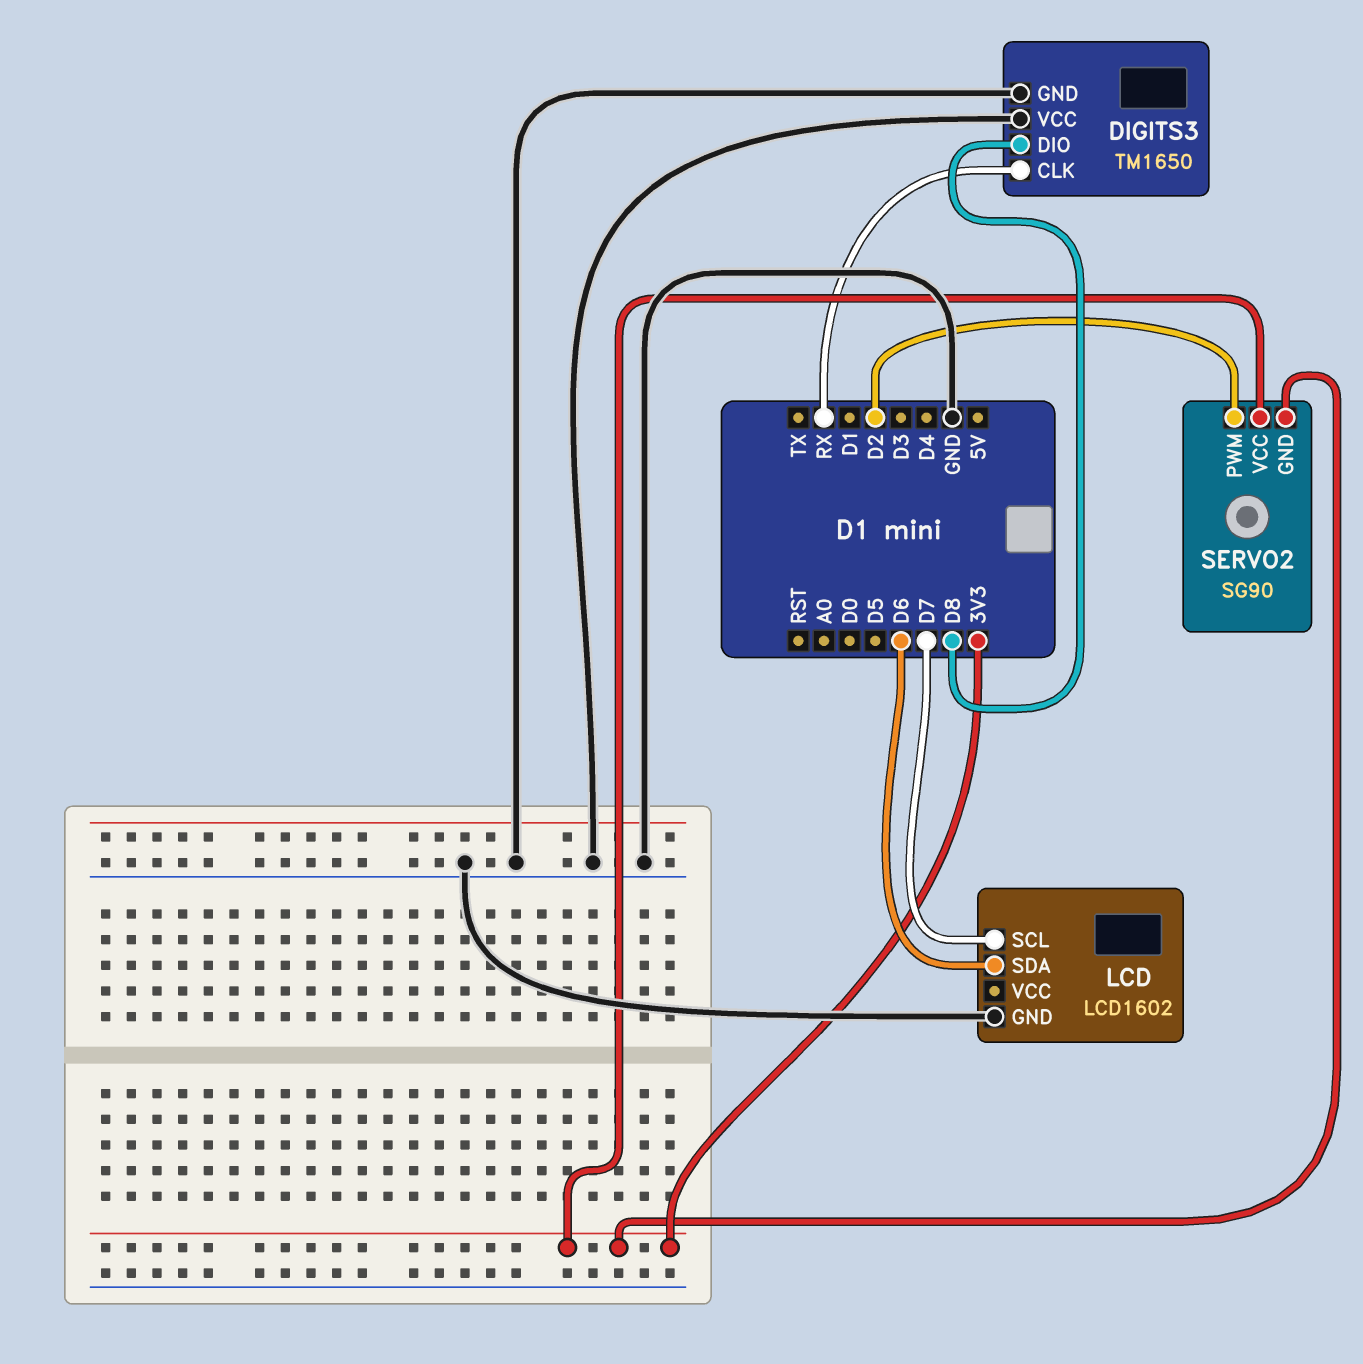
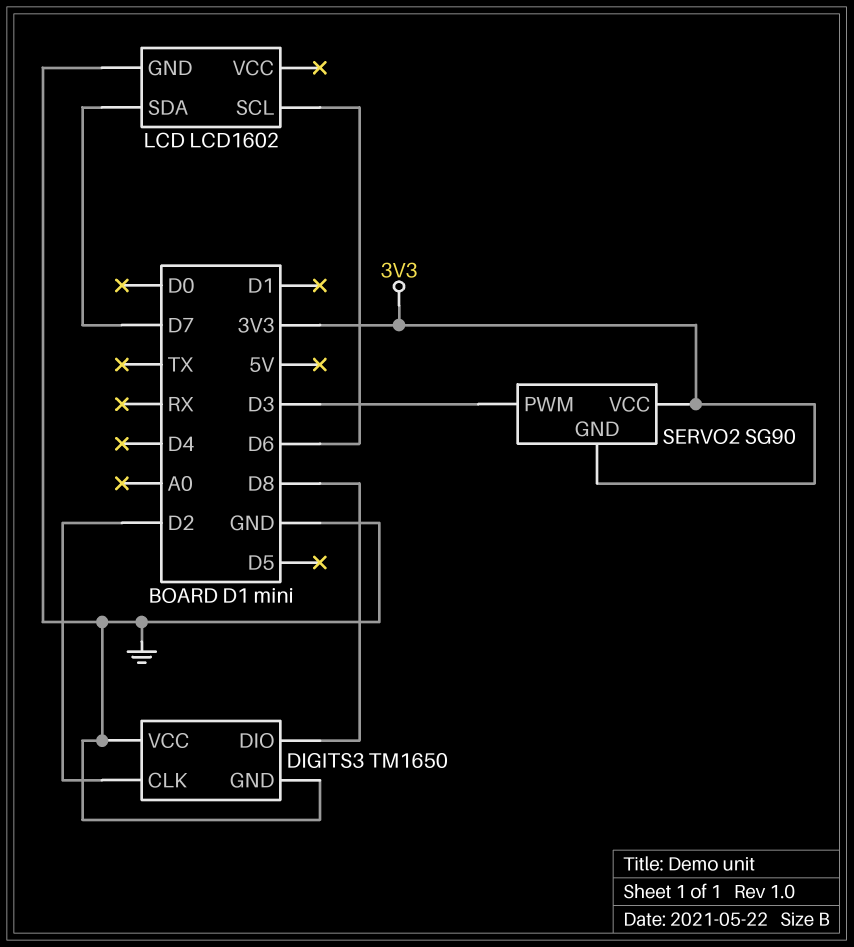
DIGITS3 pin CLK: RX -> D2
LCD pin SCL: D7 -> D6
LCD pin SDA: D6 -> D7
SERVO2 pin PWM: D2 -> D3

